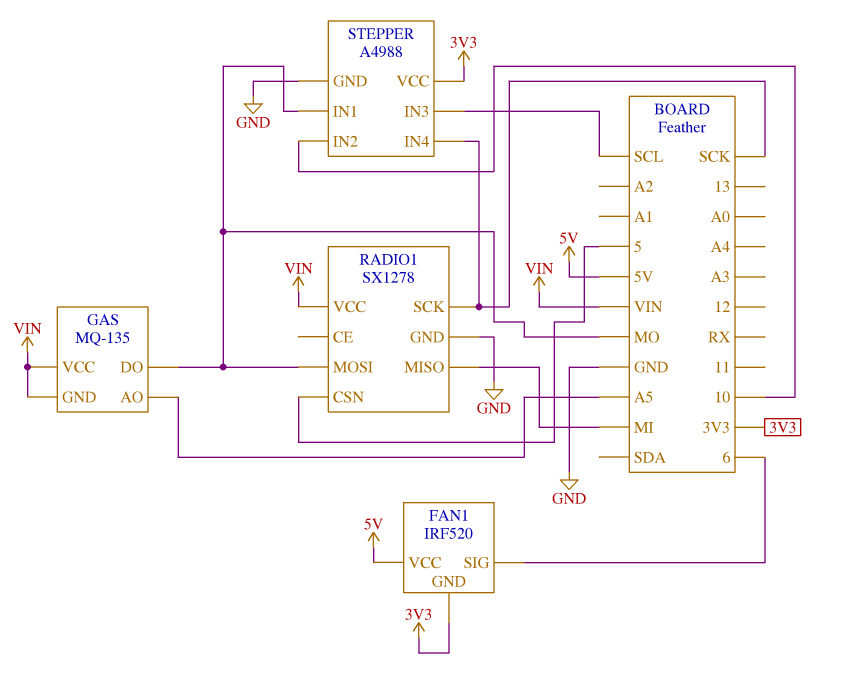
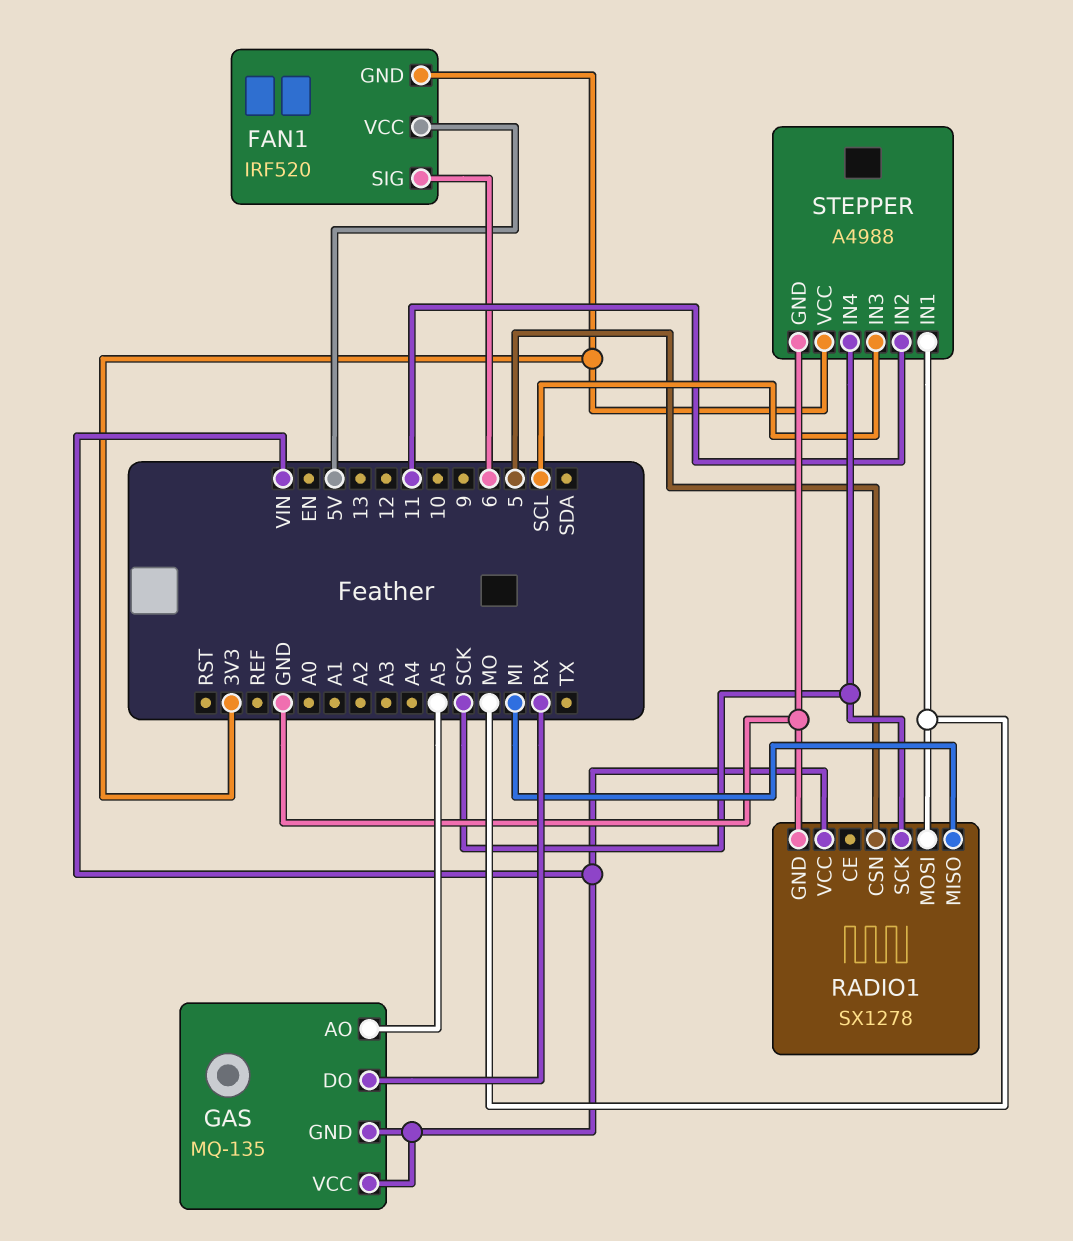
GAS pin DO: MO -> RX
STEPPER pin IN2: 10 -> 11

